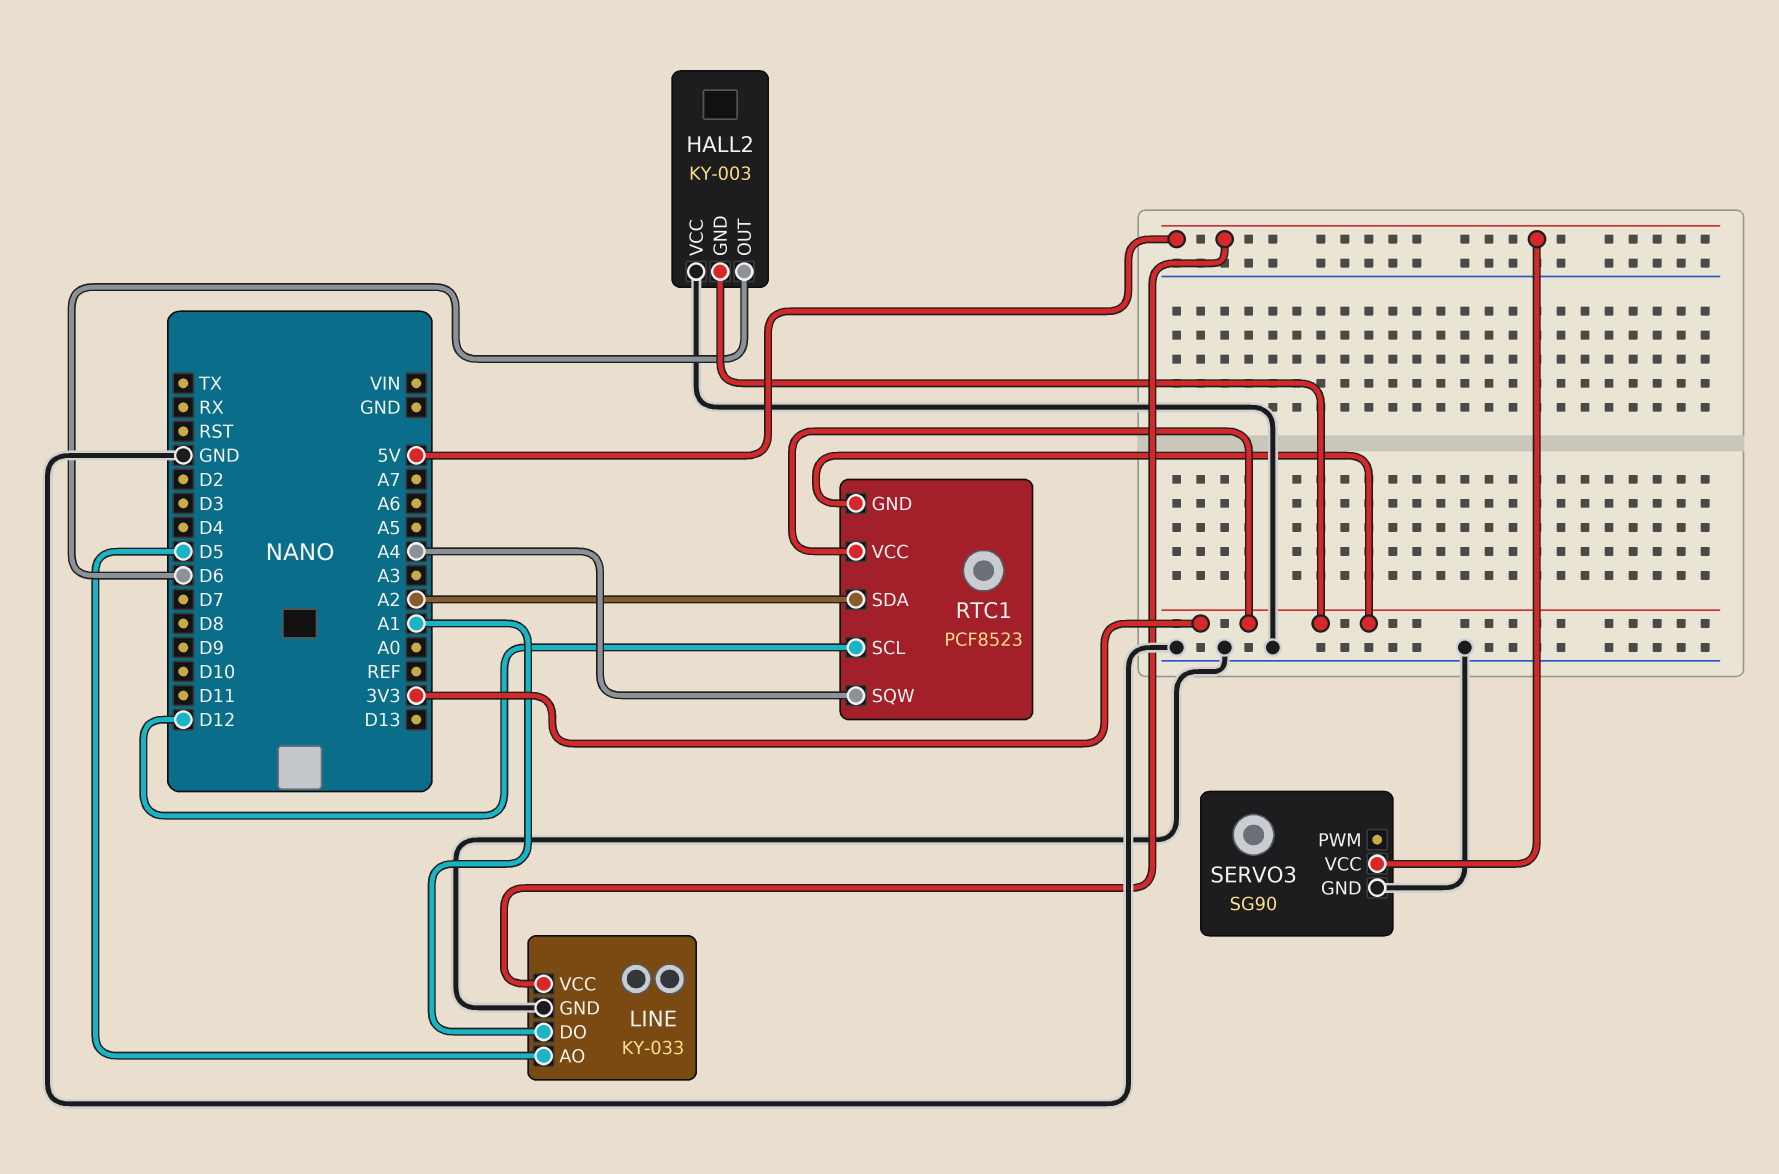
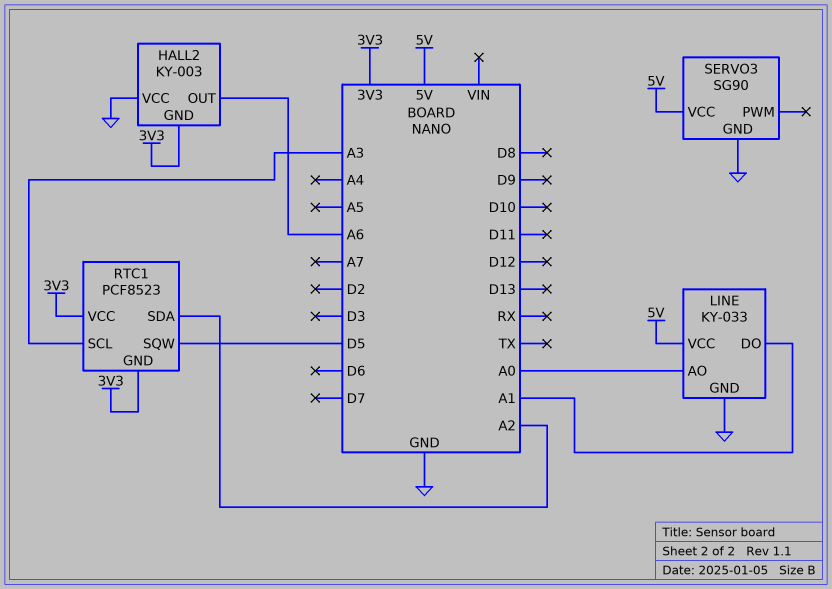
HALL2 pin OUT: D6 -> A6
LINE pin AO: D5 -> A0
RTC1 pin SCL: D12 -> A3
RTC1 pin SQW: A4 -> D5

